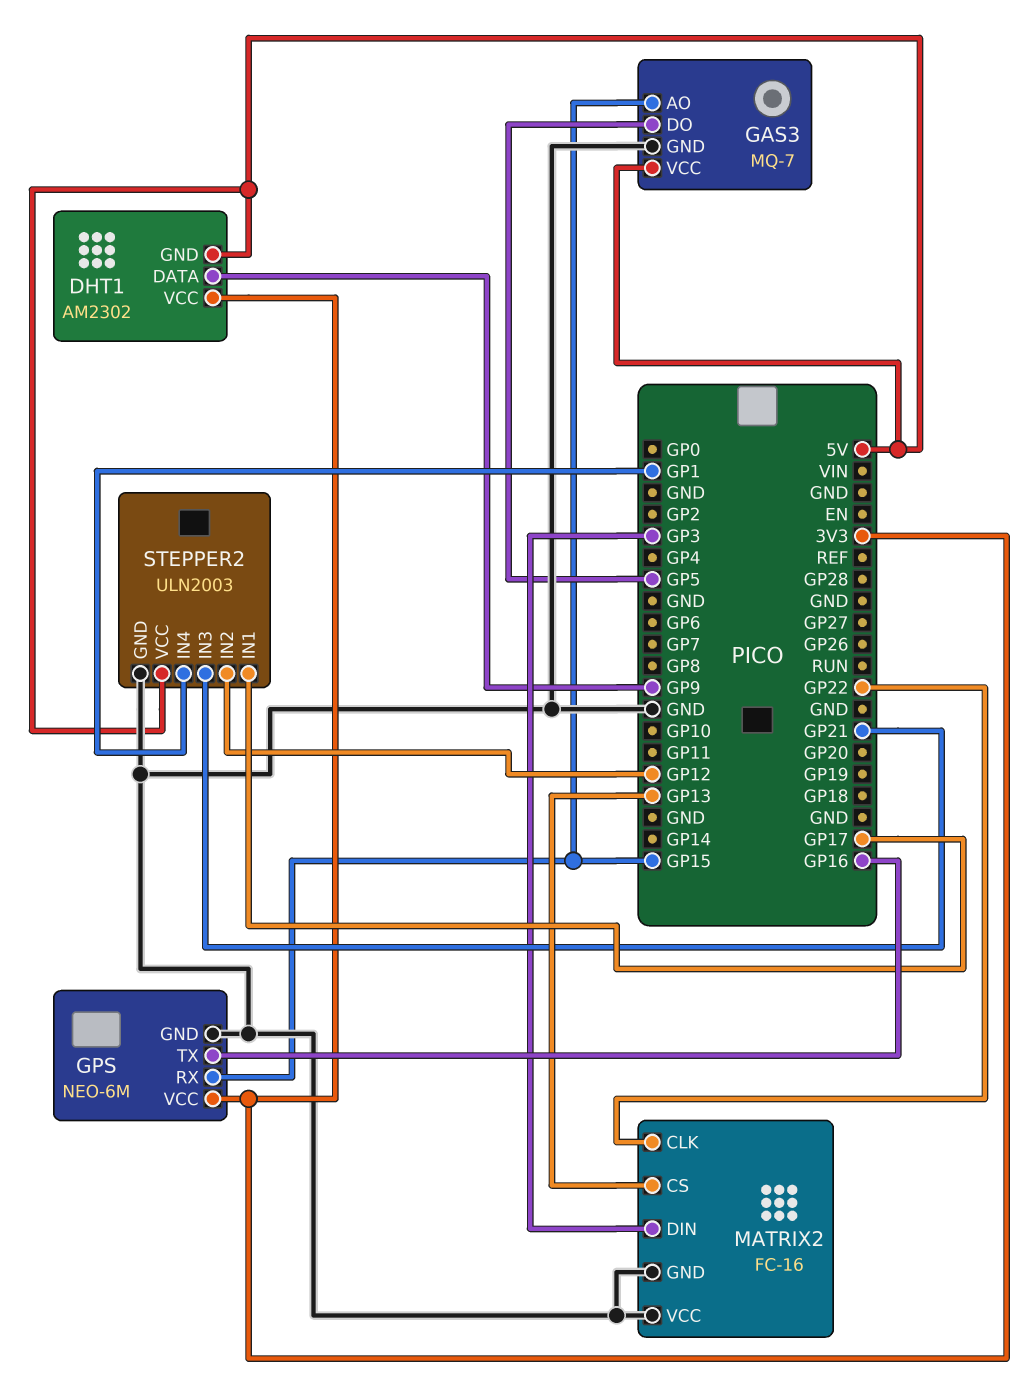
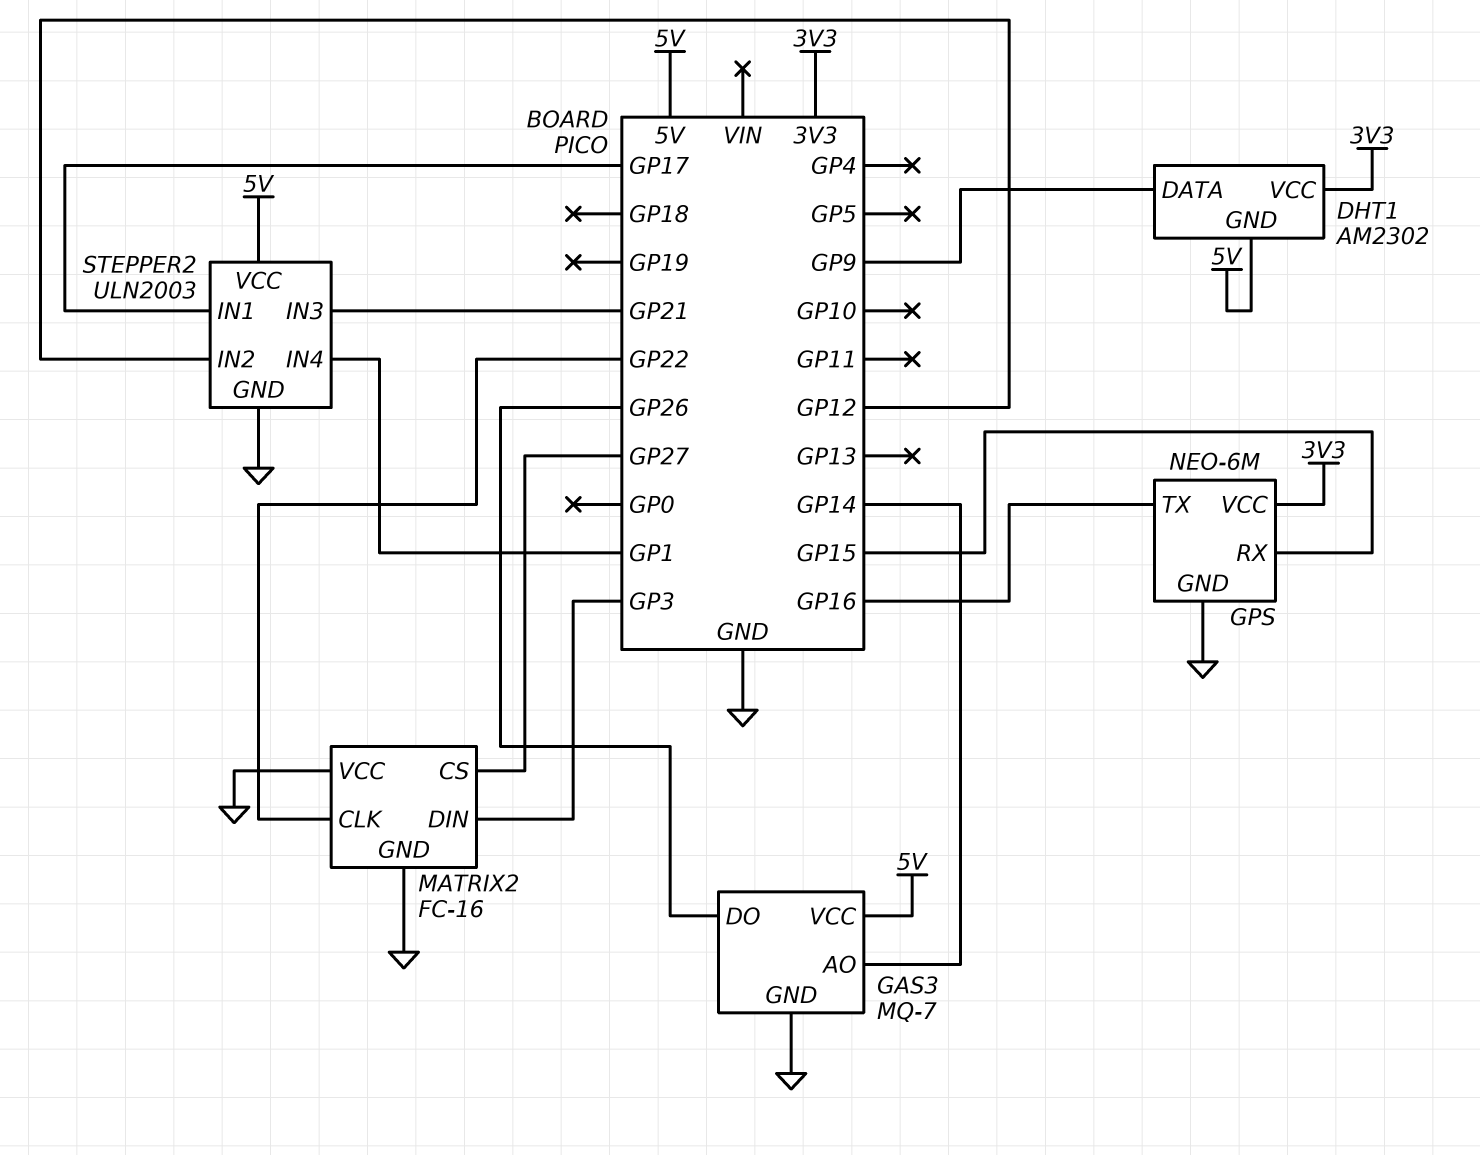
GAS3 pin AO: GP15 -> GP14
GAS3 pin DO: GP5 -> GP26
MATRIX2 pin CS: GP13 -> GP27

